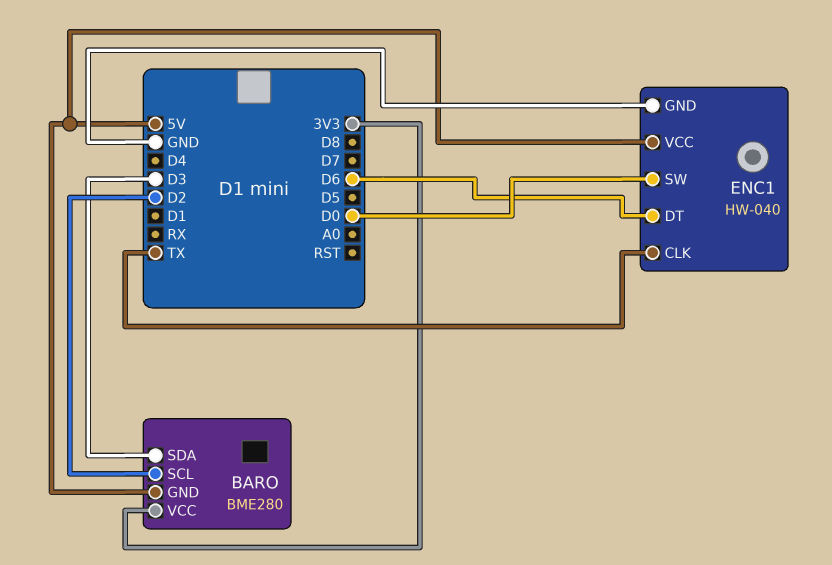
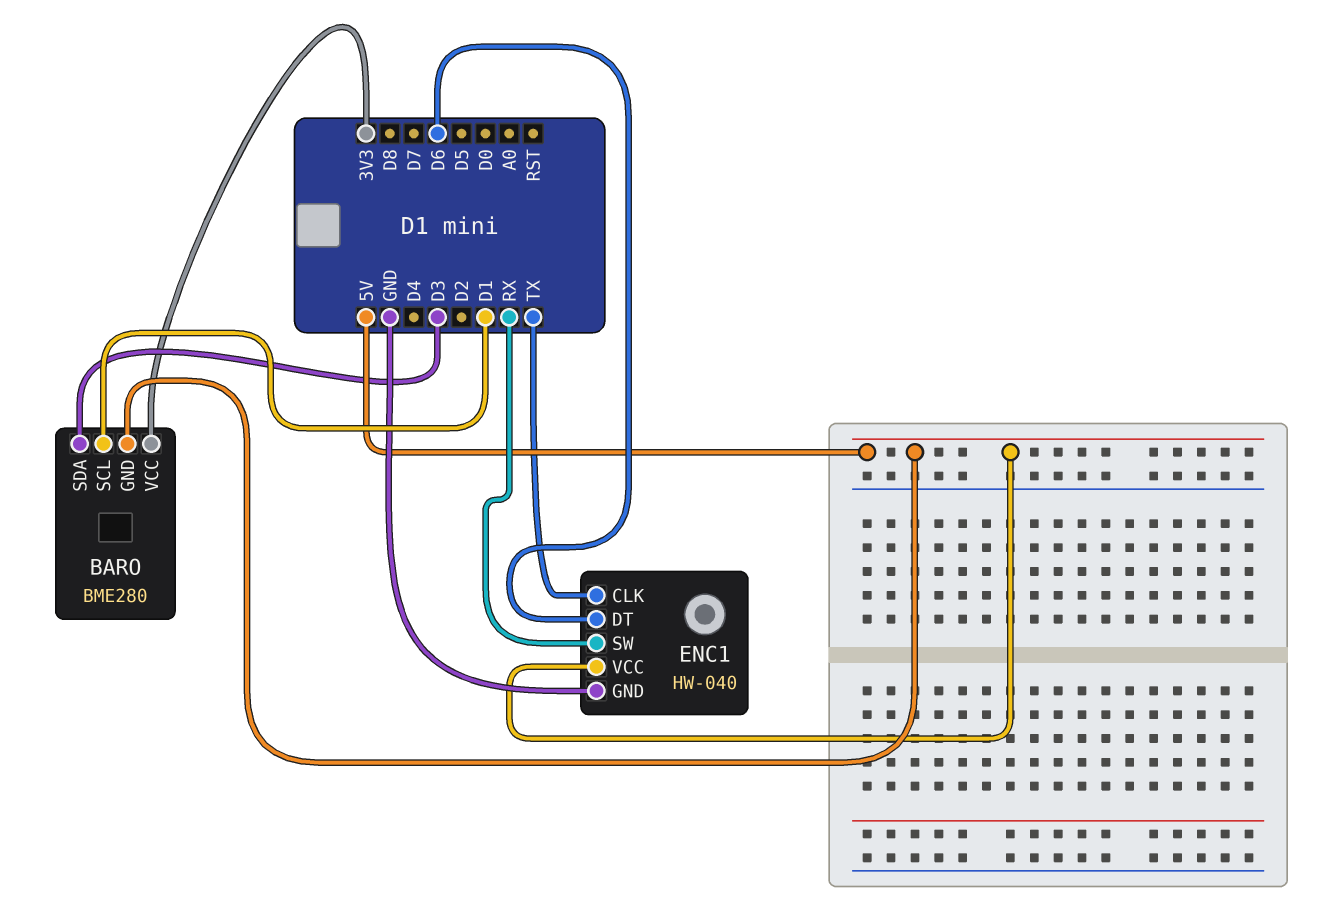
BARO pin SCL: D2 -> D1
ENC1 pin SW: D0 -> RX

